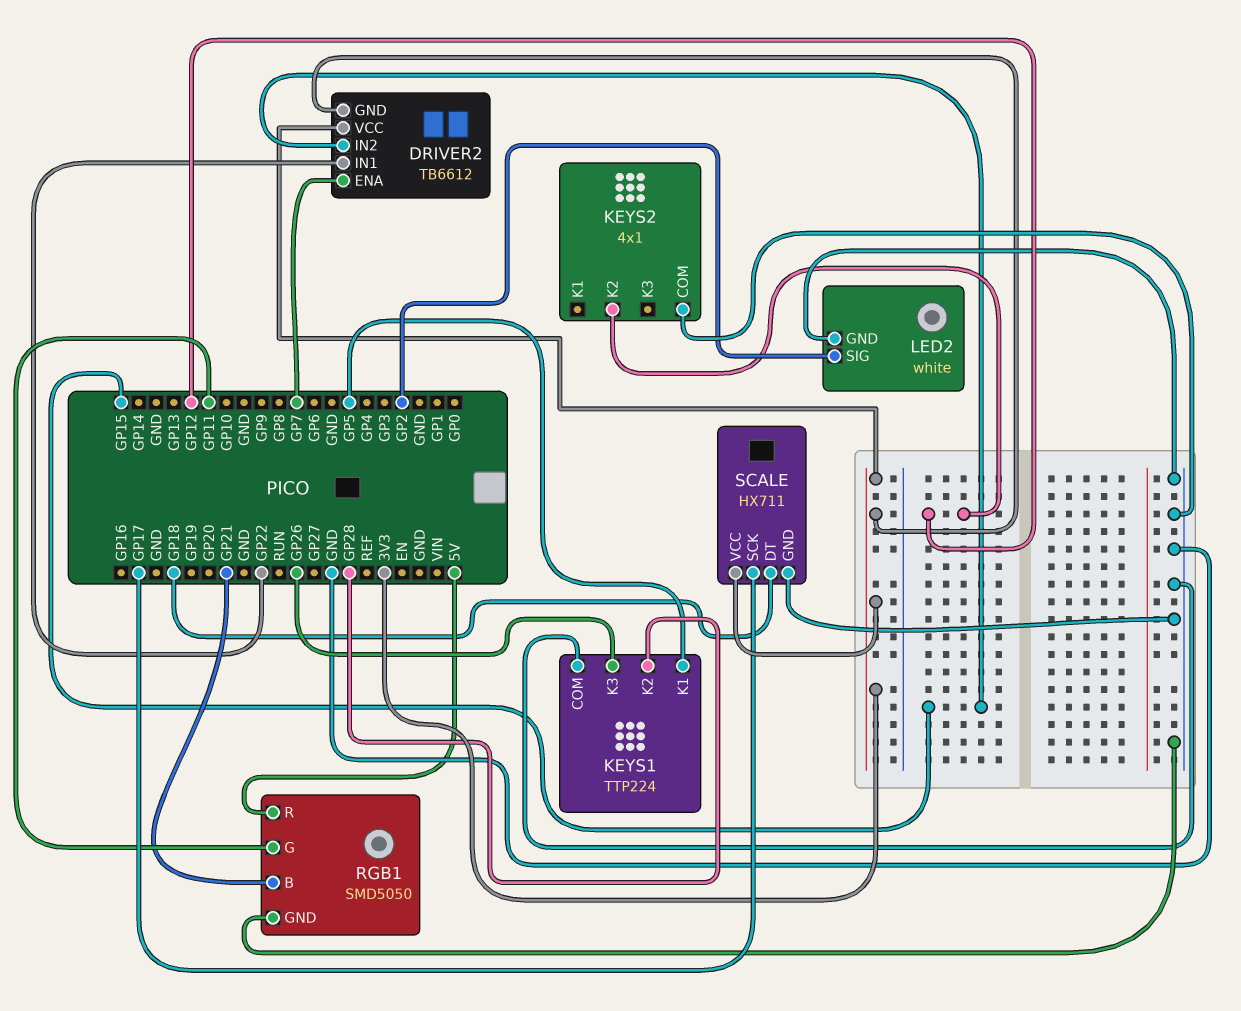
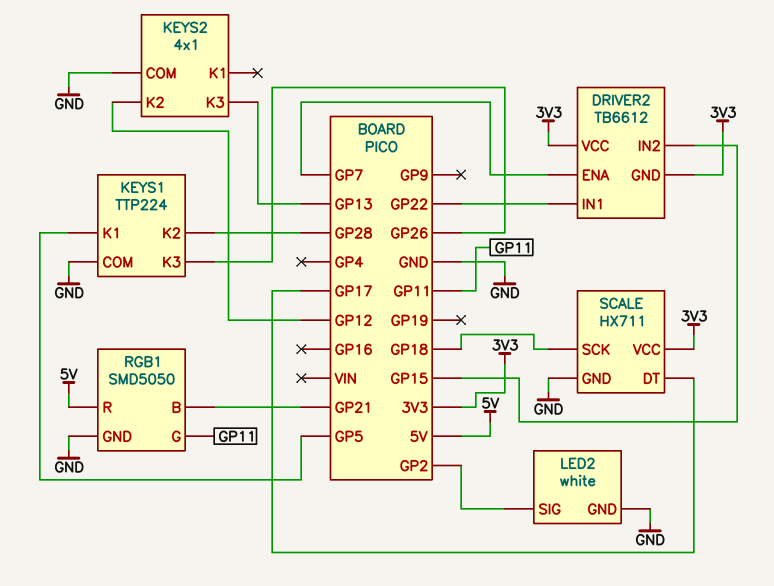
KEYS2 pin K3: none -> GP13
SCALE pin DT: GP18 -> GP17
SCALE pin SCK: GP17 -> GP18

